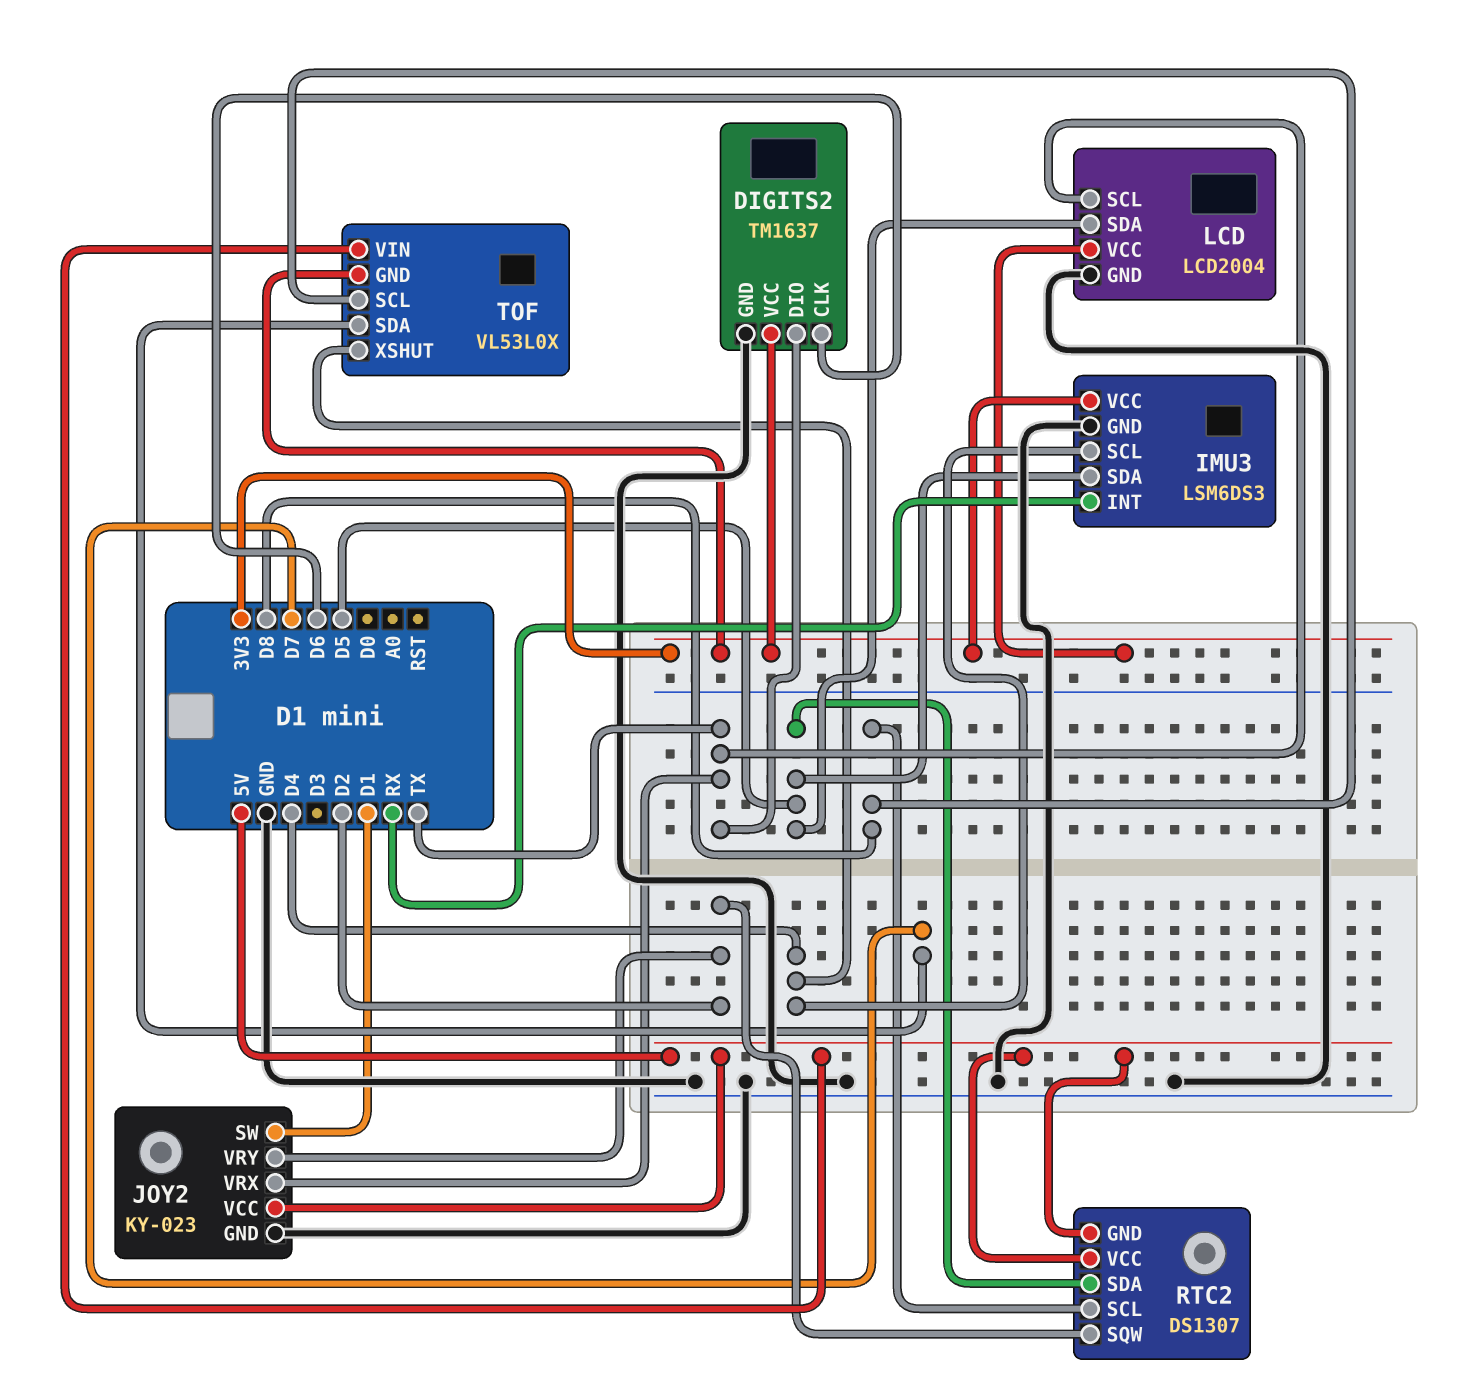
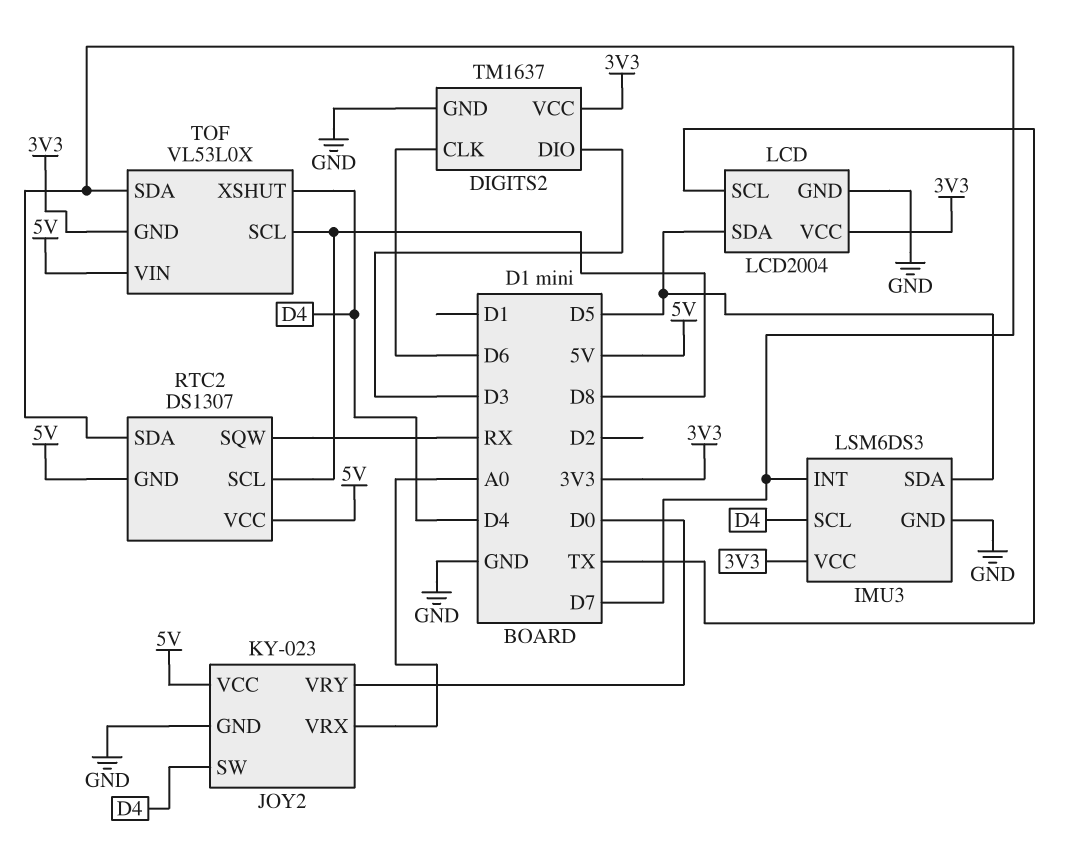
DIGITS2 pin DIO: TX -> D3
IMU3 pin INT: RX -> D7
JOY2 pin SW: D1 -> D4
JOY2 pin VRX: TX -> A0
JOY2 pin VRY: D2 -> D0
RTC2 pin SDA: D5 -> D7
RTC2 pin SQW: D2 -> RX

